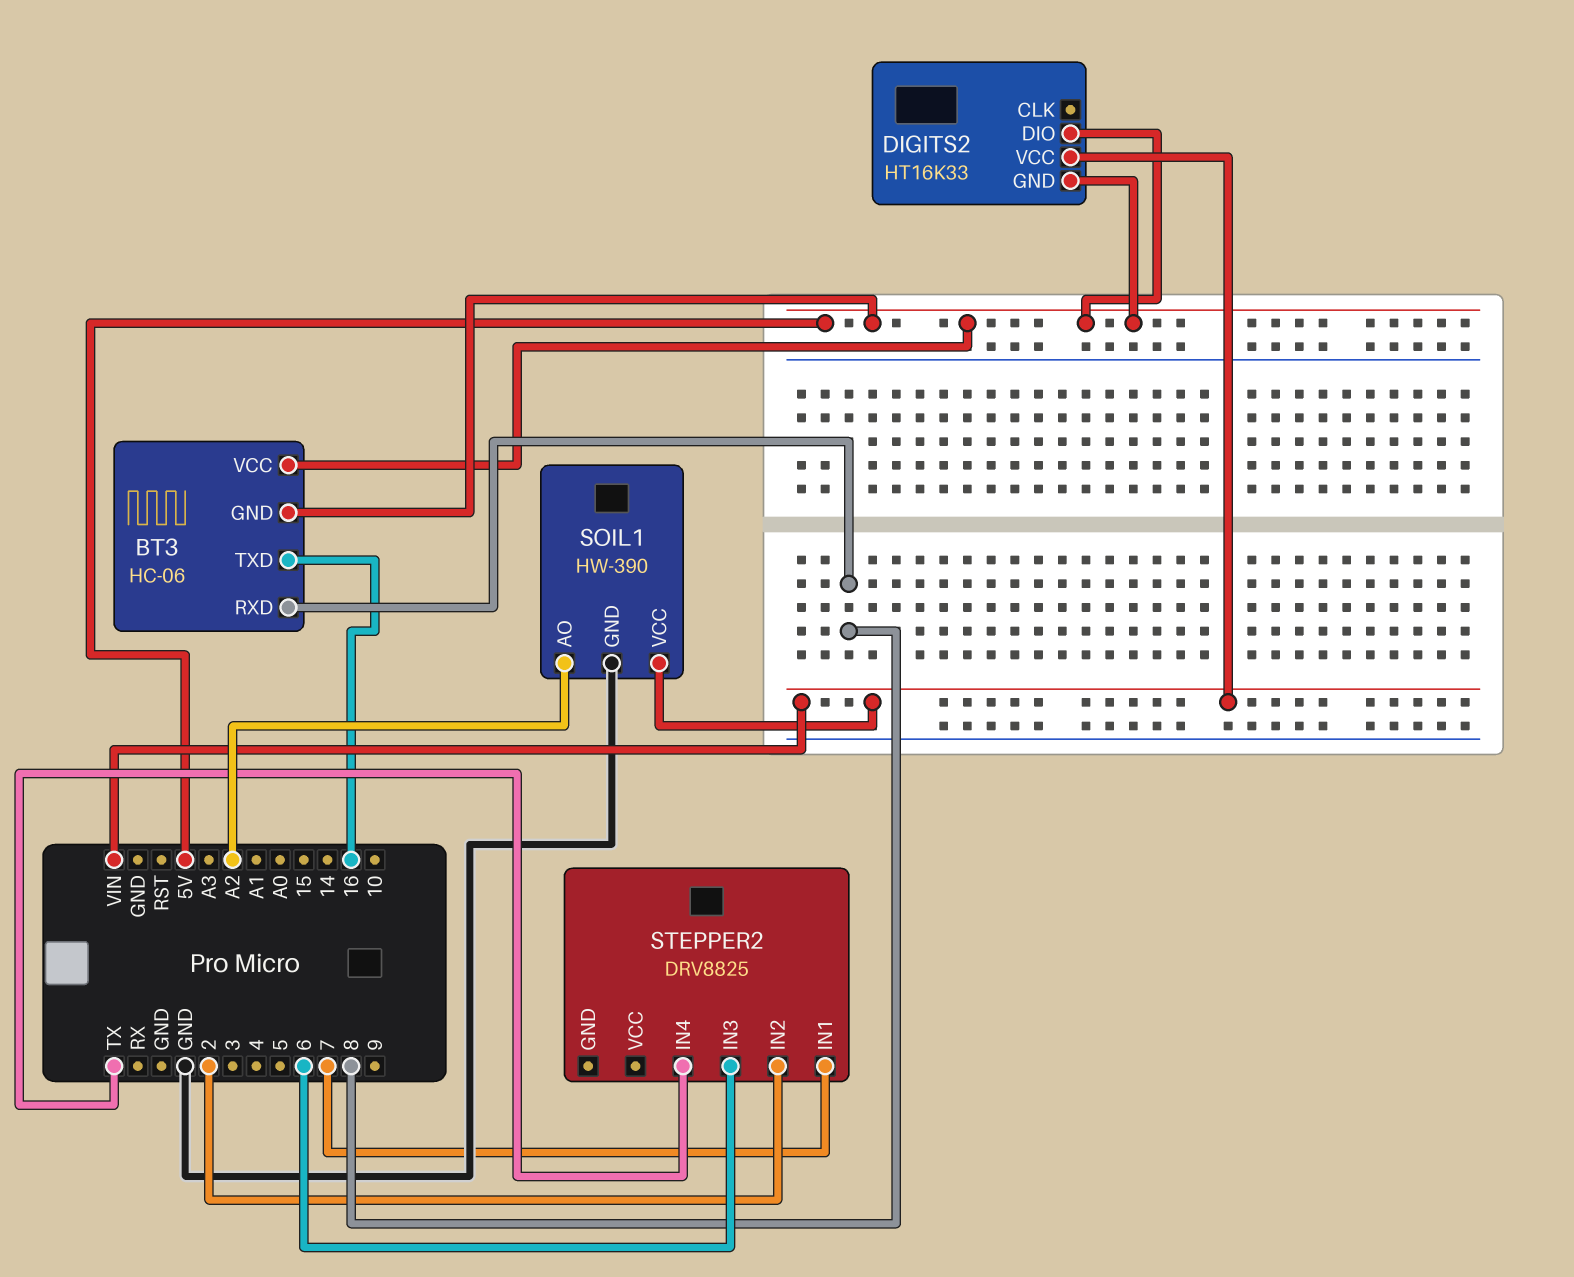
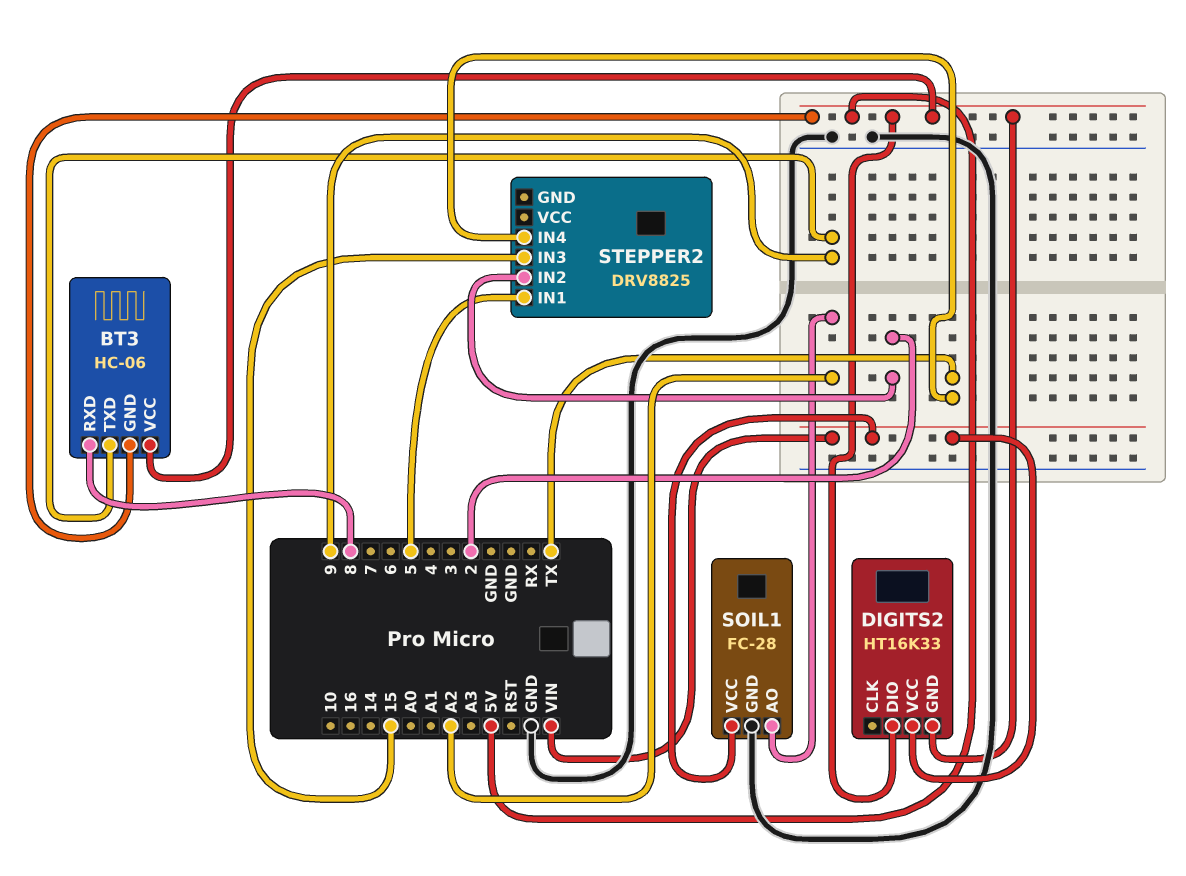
BT3 pin TXD: 16 -> 9
SOIL1: HW-390 -> FC-28
STEPPER2 pin IN1: 7 -> 5
STEPPER2 pin IN3: 6 -> 15

